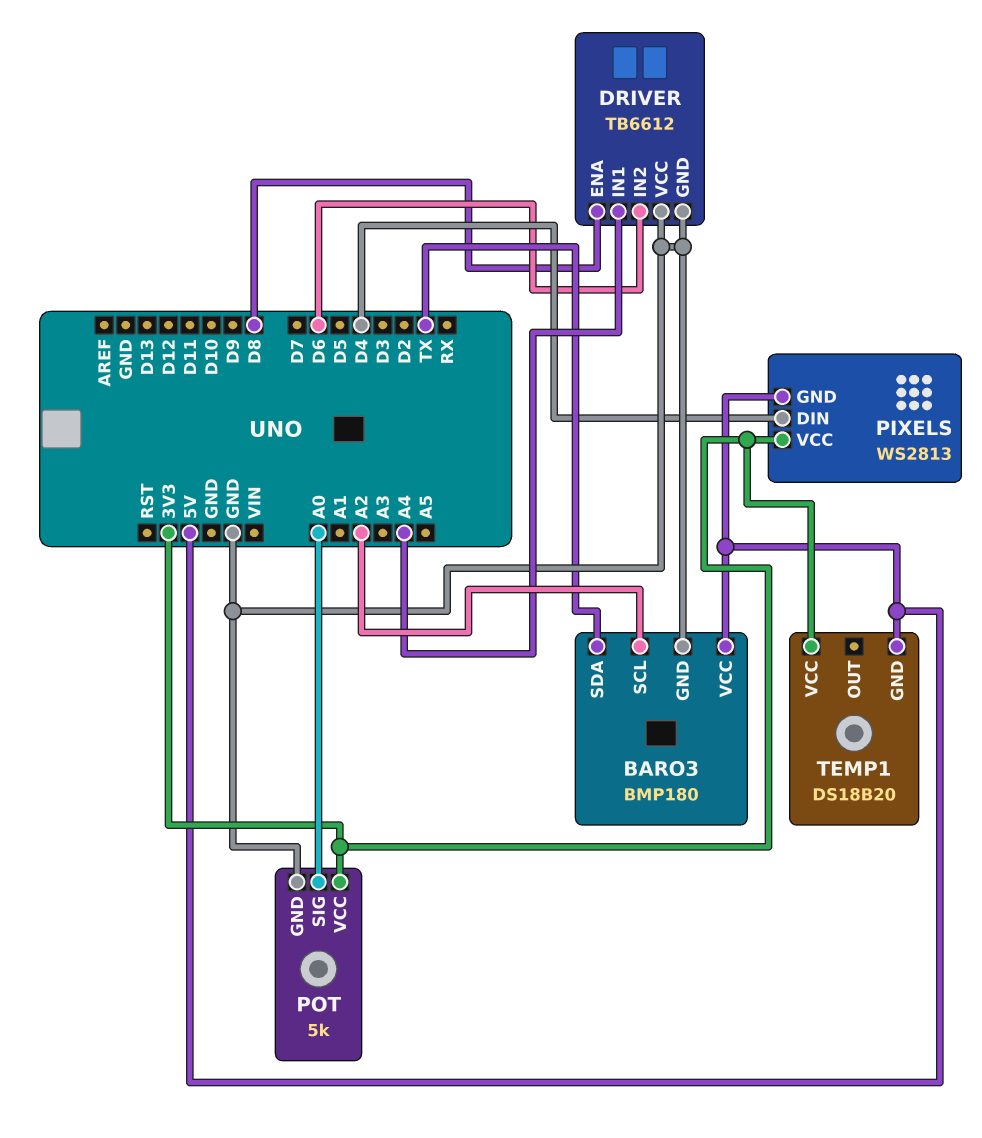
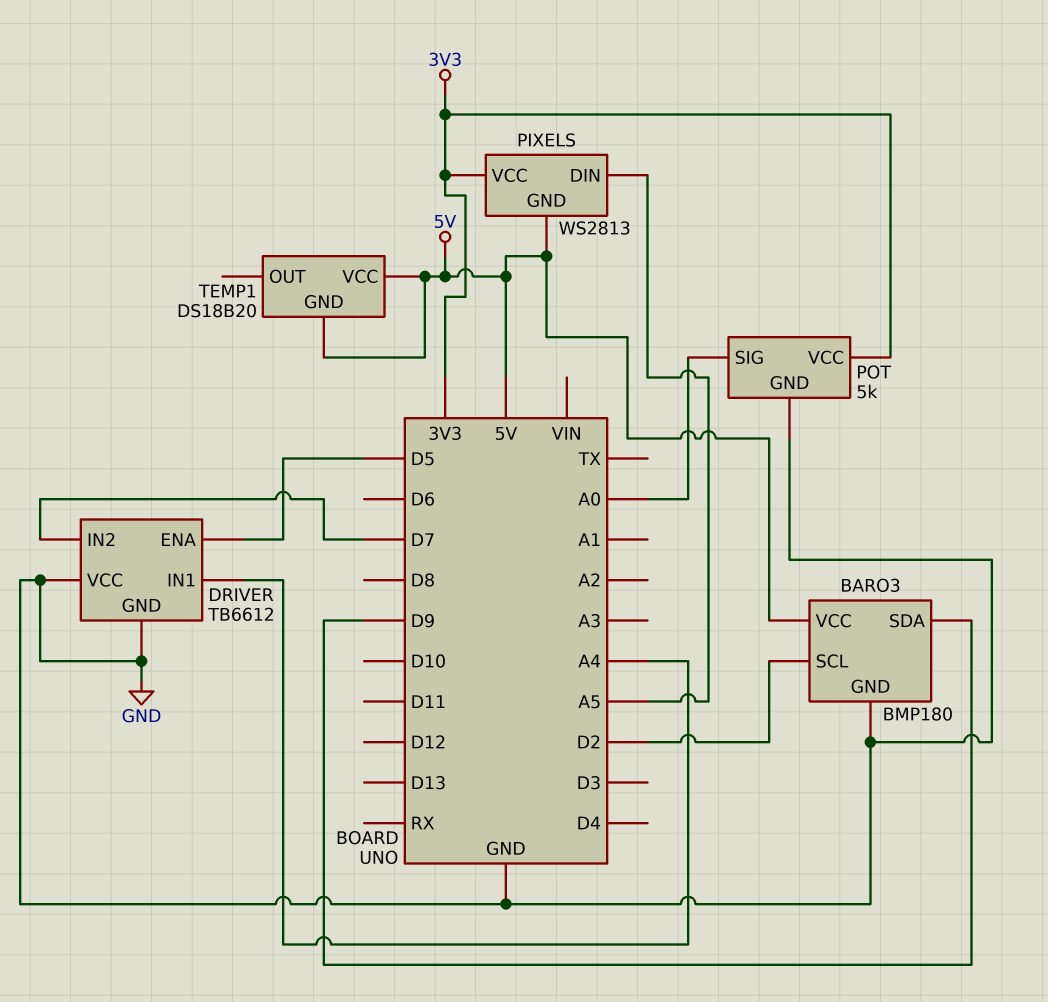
BARO3 pin SCL: A2 -> D2
BARO3 pin SDA: TX -> D9
DRIVER pin ENA: D8 -> D5
DRIVER pin IN2: D6 -> D7
PIXELS pin DIN: D4 -> A5
TEMP1 pin VCC: 3V3 -> 5V

